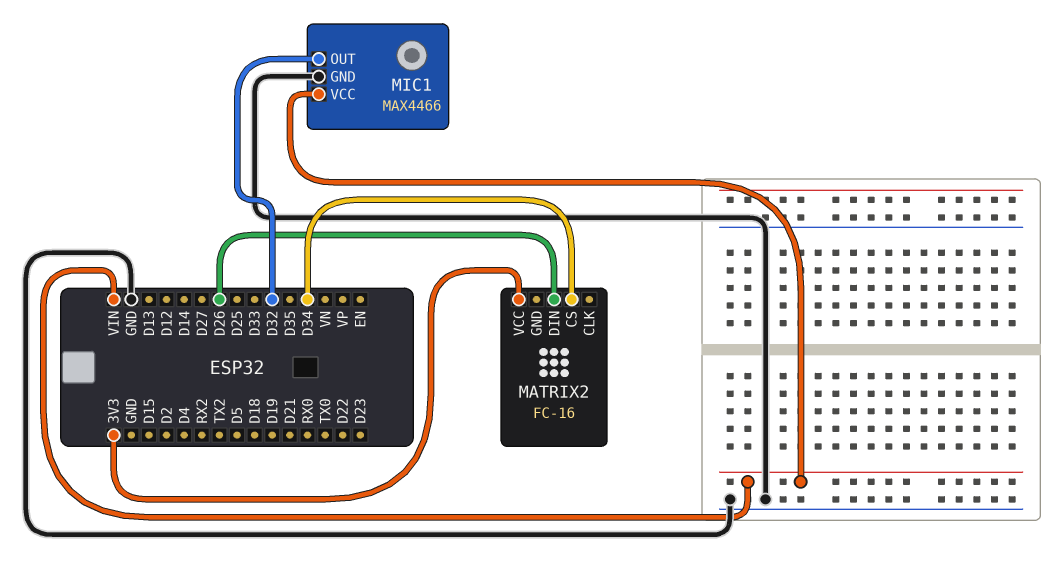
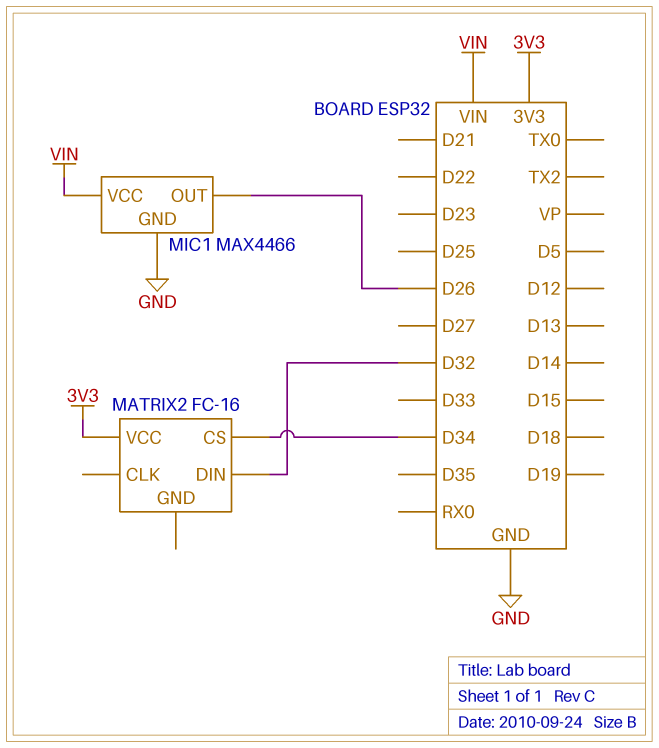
MATRIX2 pin DIN: D26 -> D32
MIC1 pin OUT: D32 -> D26

